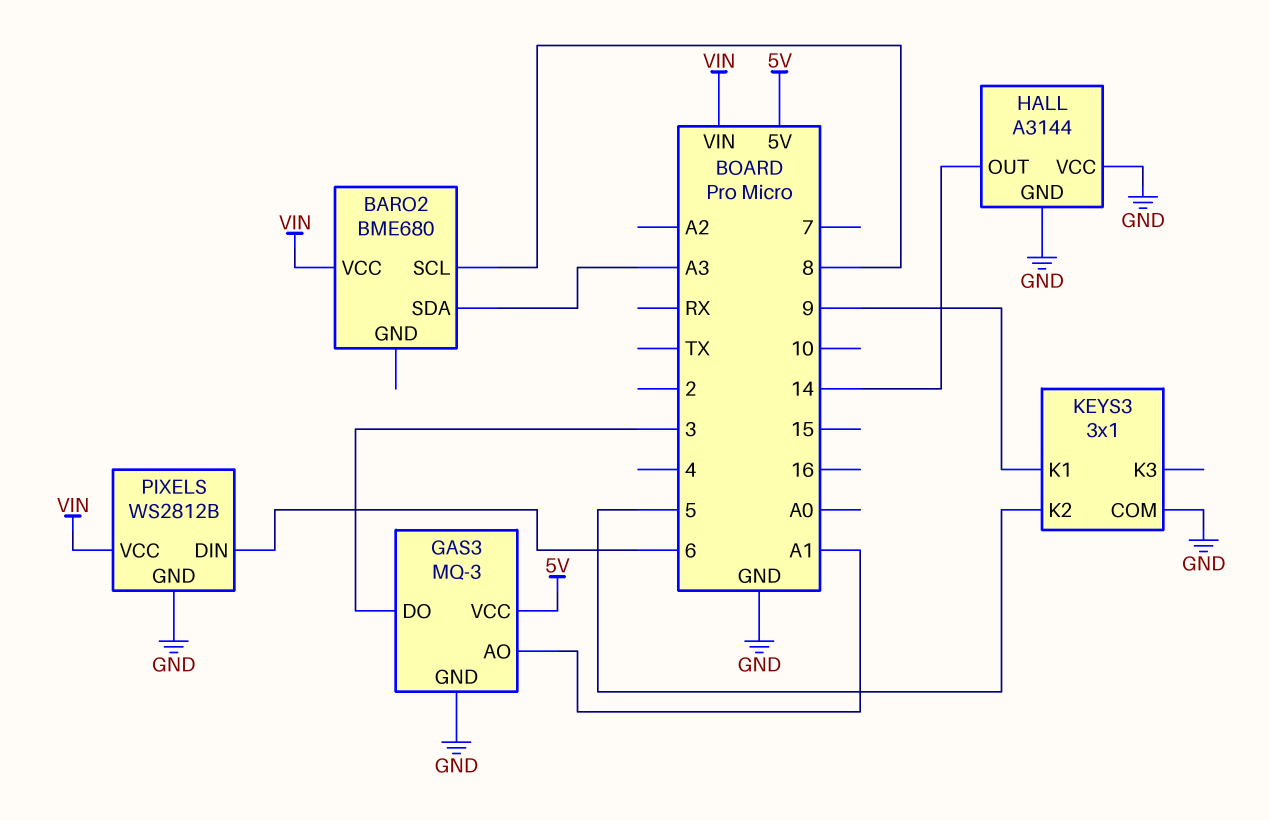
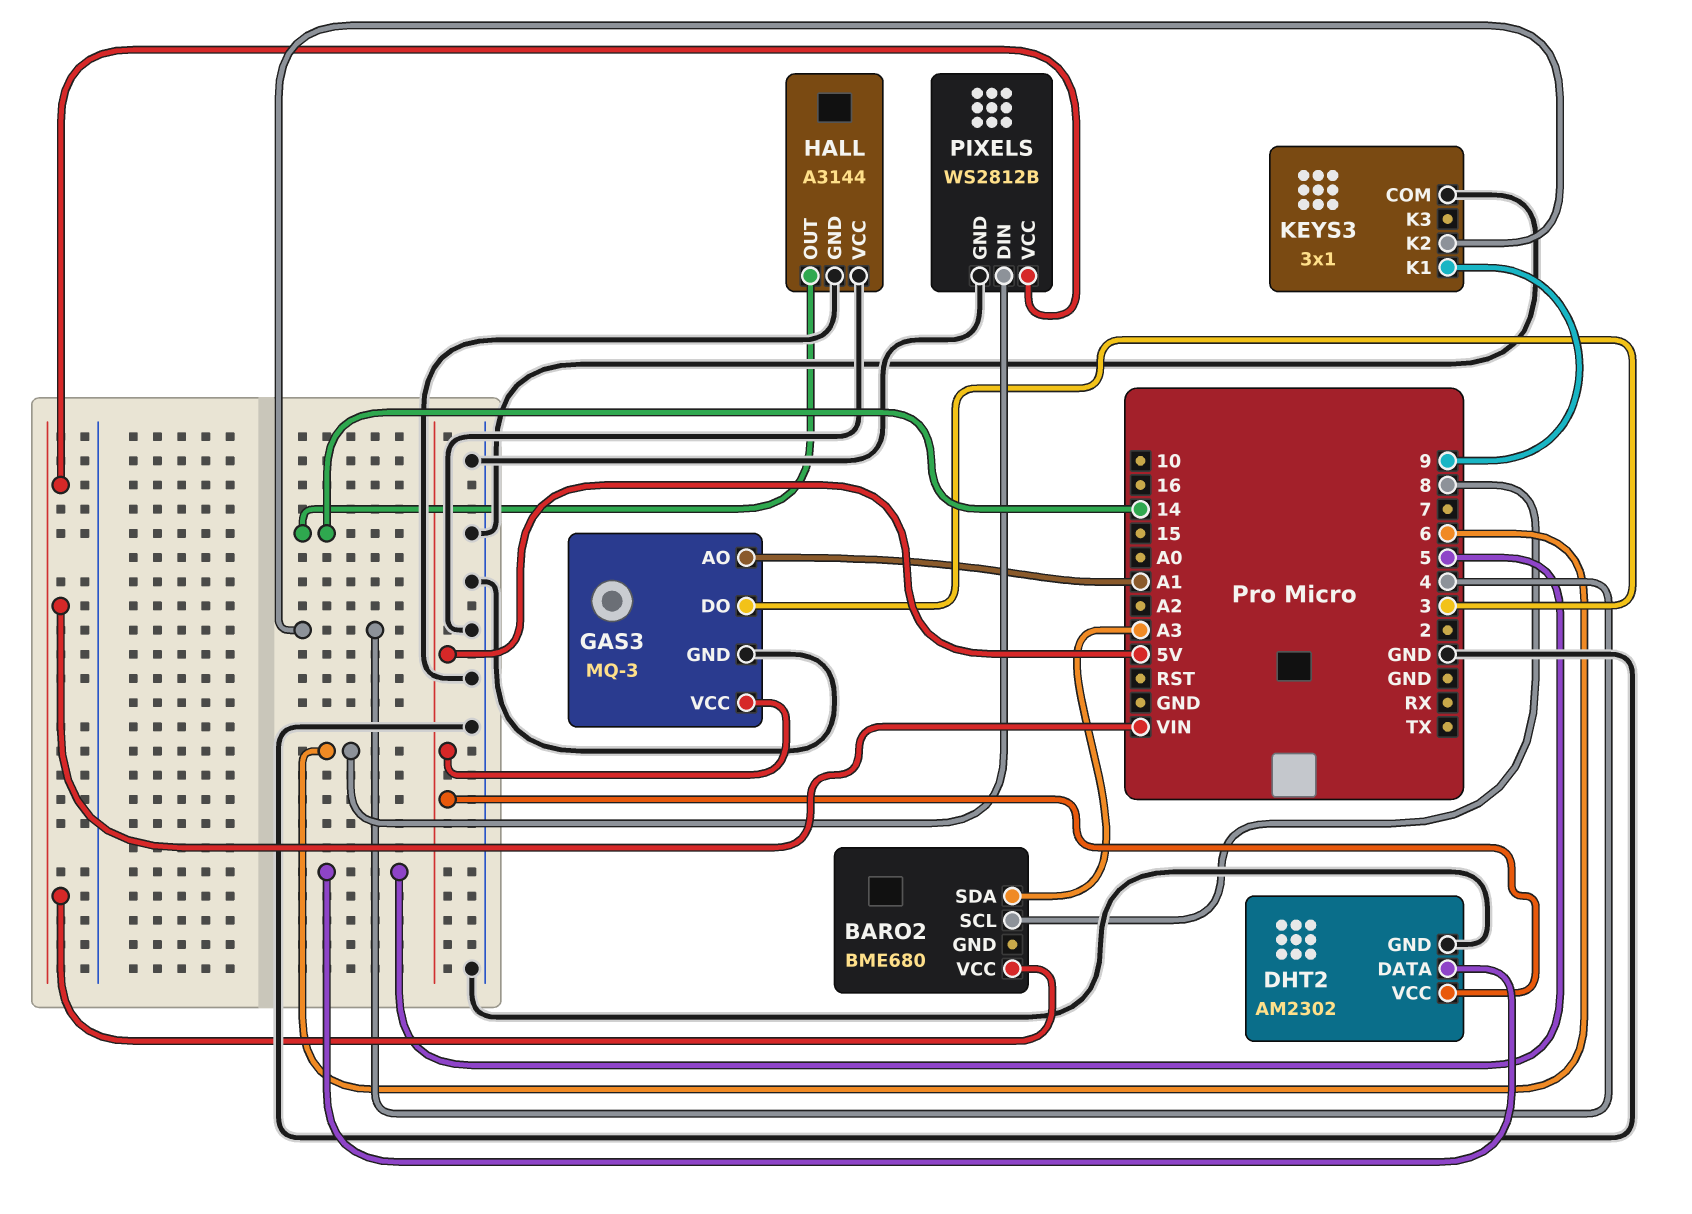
DHT2: none -> AM2302
DHT2 pin DATA: none -> 5
DHT2 pin GND: none -> GND
DHT2 pin VCC: none -> 5V
KEYS3 pin K2: 5 -> 4

